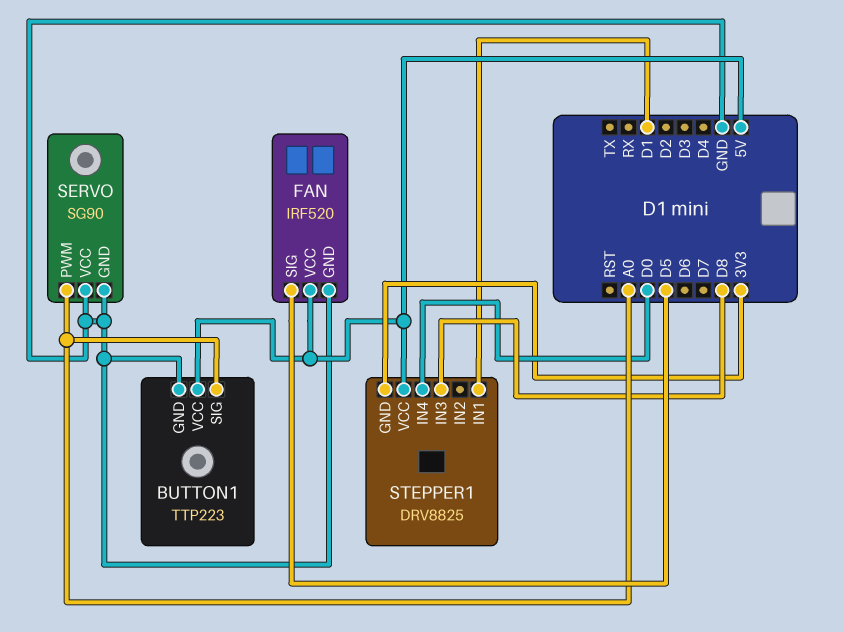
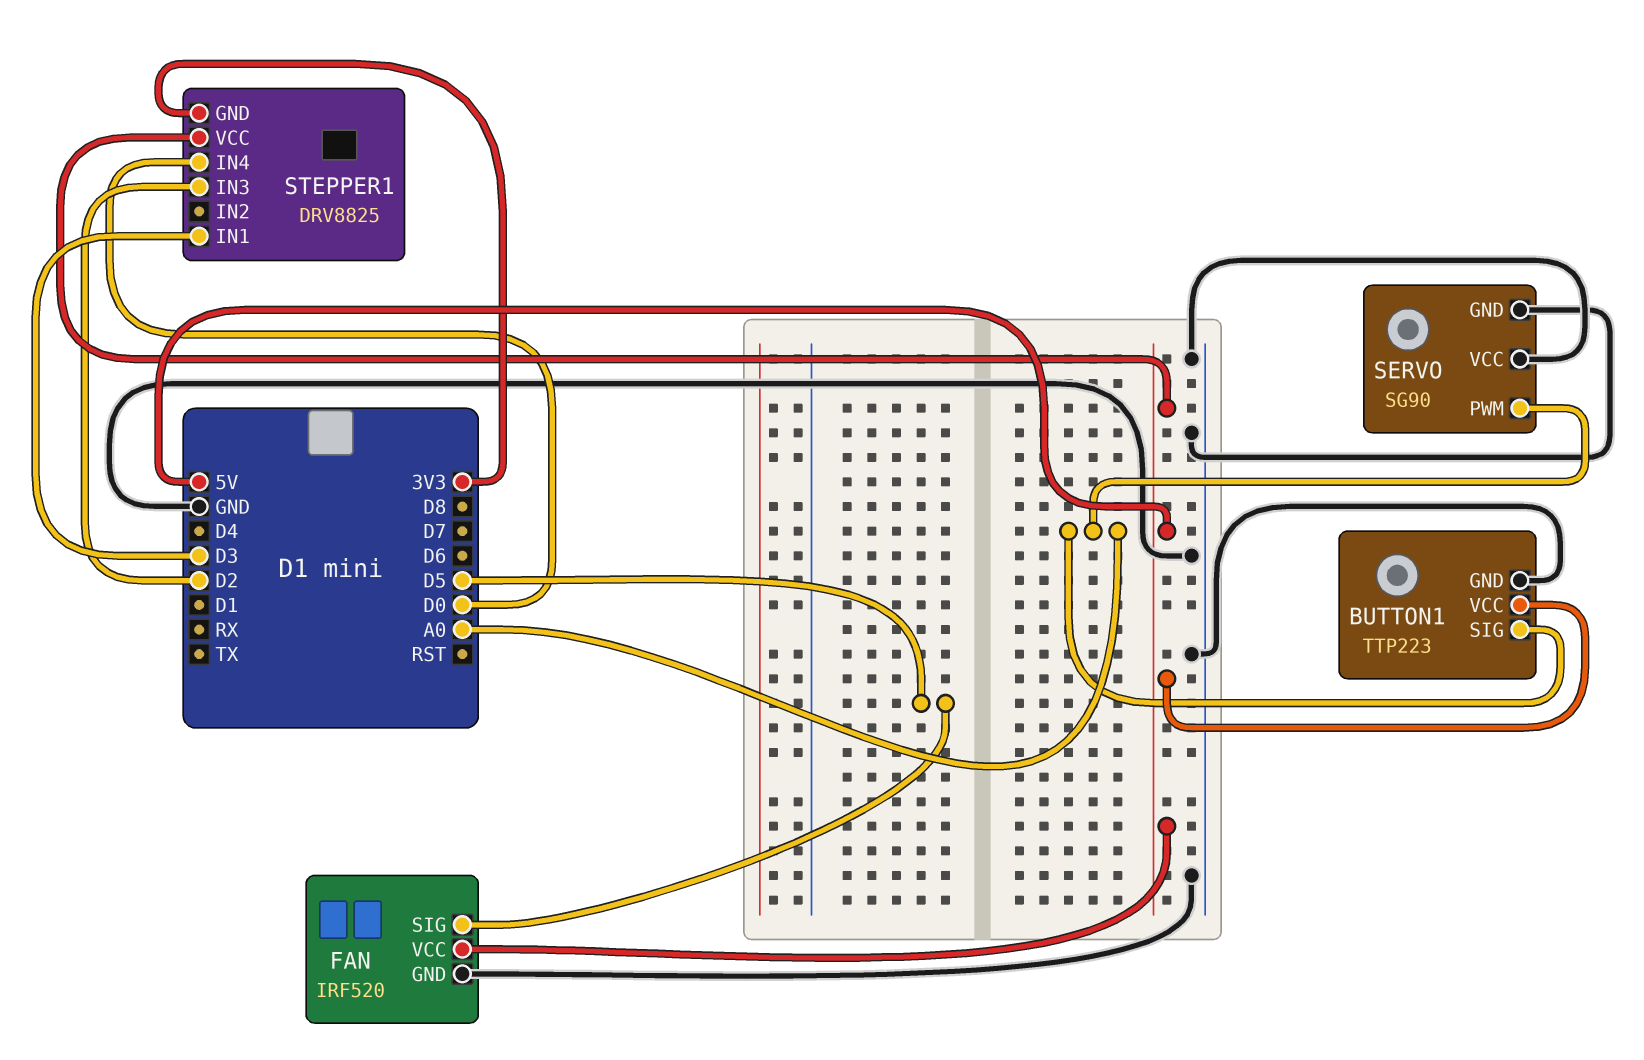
STEPPER1 pin IN1: D1 -> D3
STEPPER1 pin IN3: D8 -> D2

